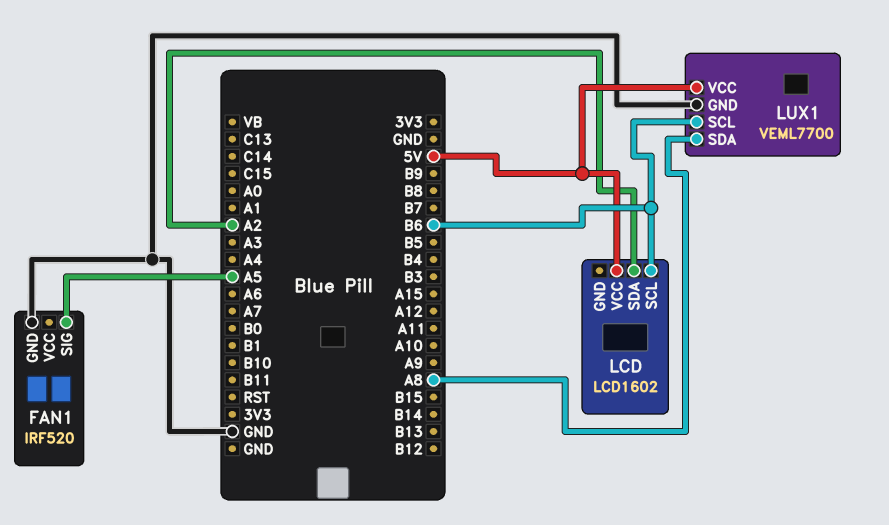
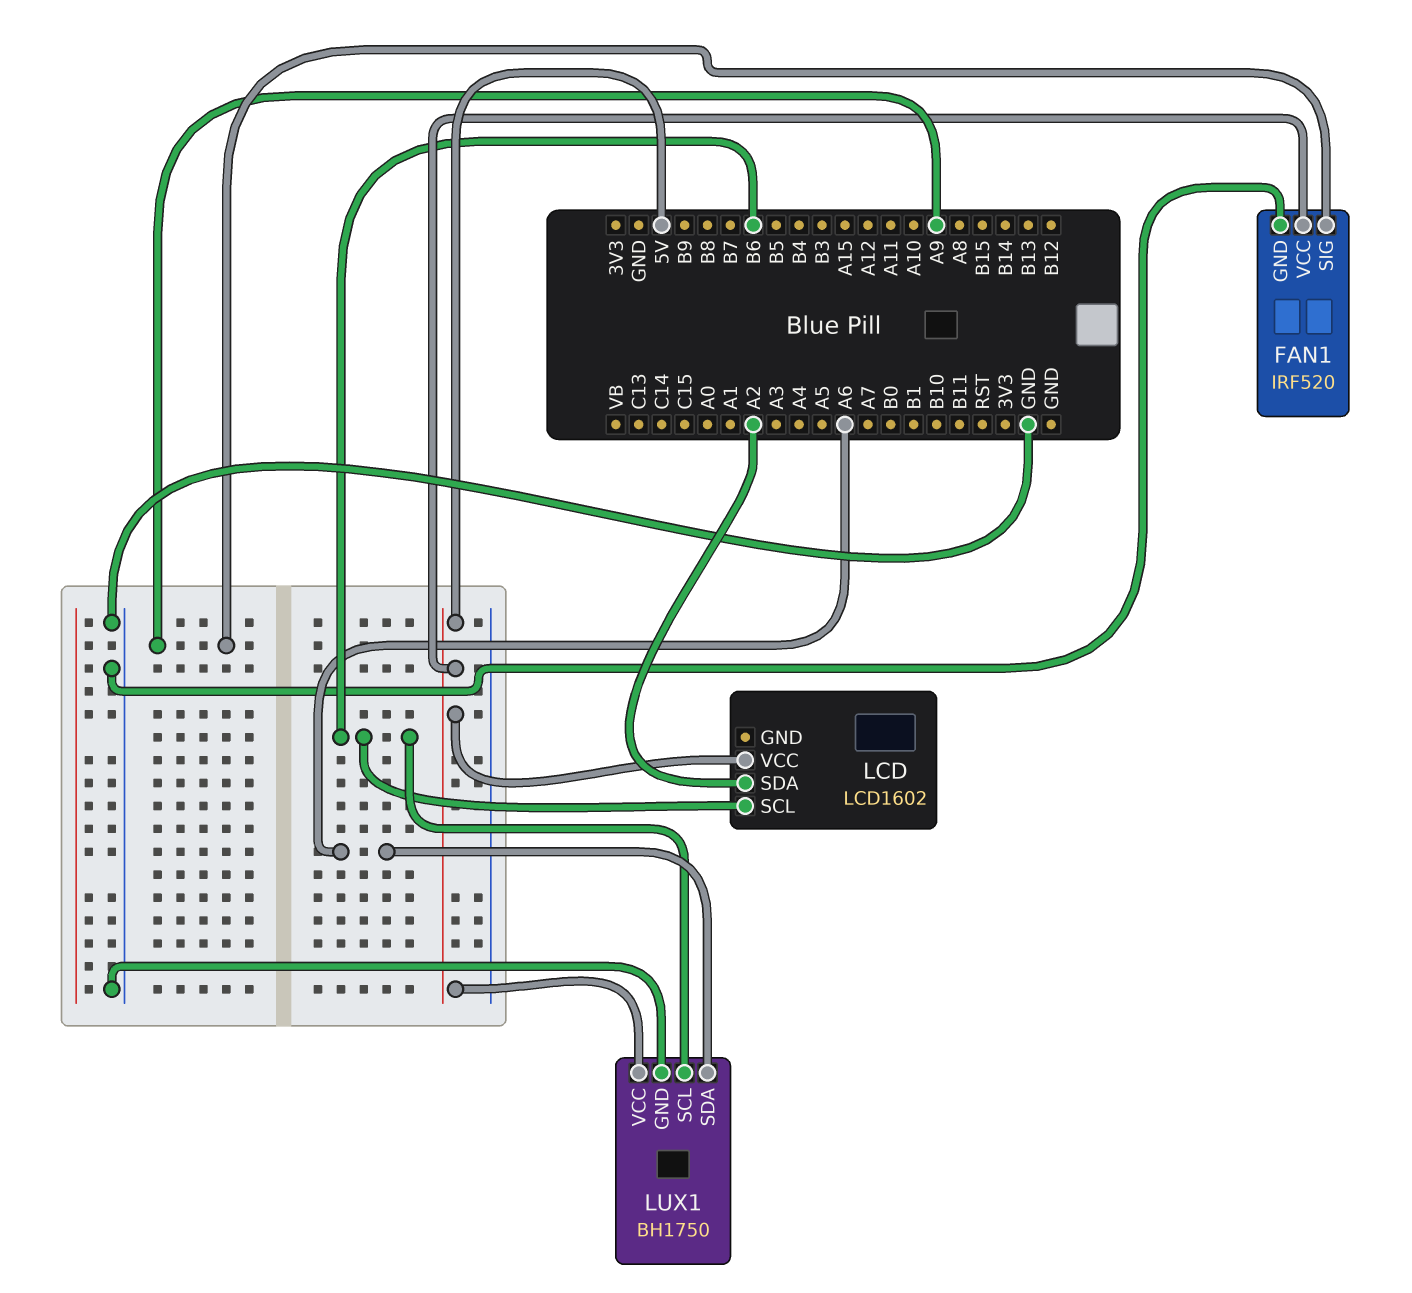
FAN1 pin SIG: A5 -> A9
FAN1 pin VCC: none -> 5V
LUX1: VEML7700 -> BH1750
LUX1 pin SDA: A8 -> A6

